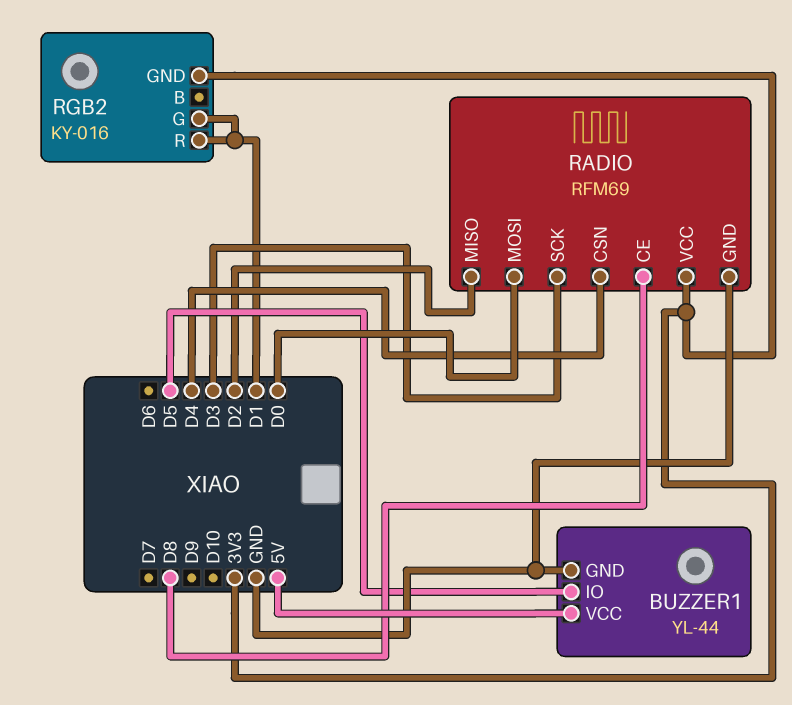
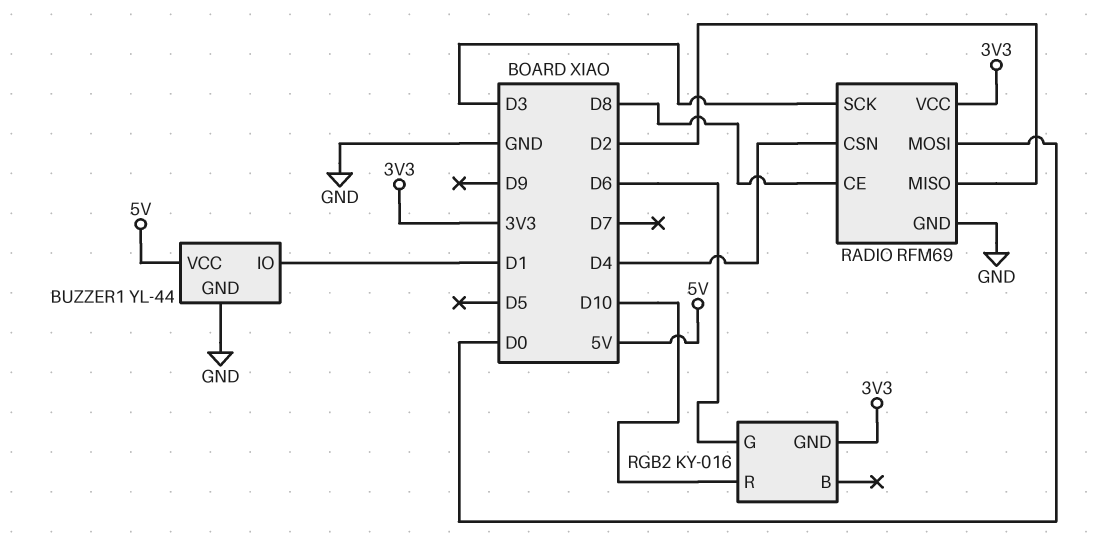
BUZZER1 pin IO: D5 -> D1
RGB2 pin G: D1 -> D6
RGB2 pin R: D1 -> D10

